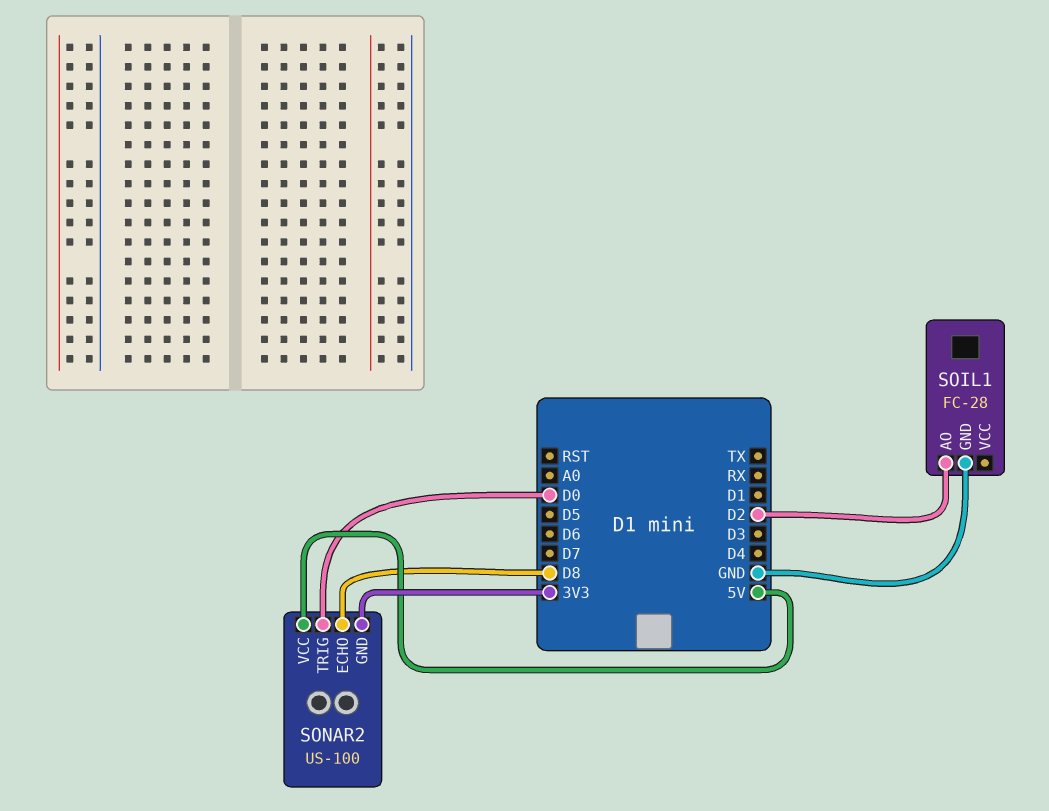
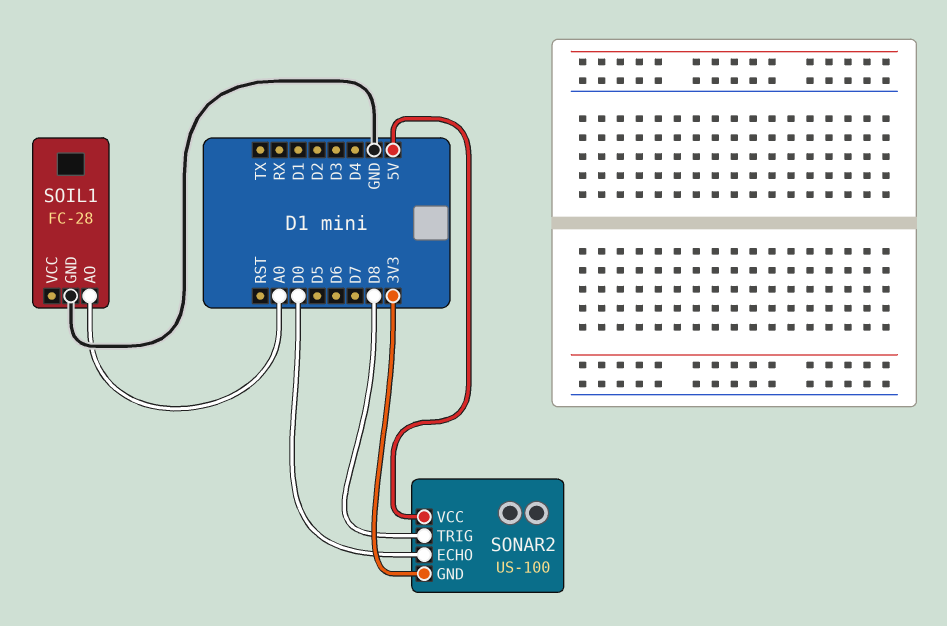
SOIL1 pin AO: D2 -> A0
SONAR2 pin ECHO: D8 -> D0
SONAR2 pin TRIG: D0 -> D8

